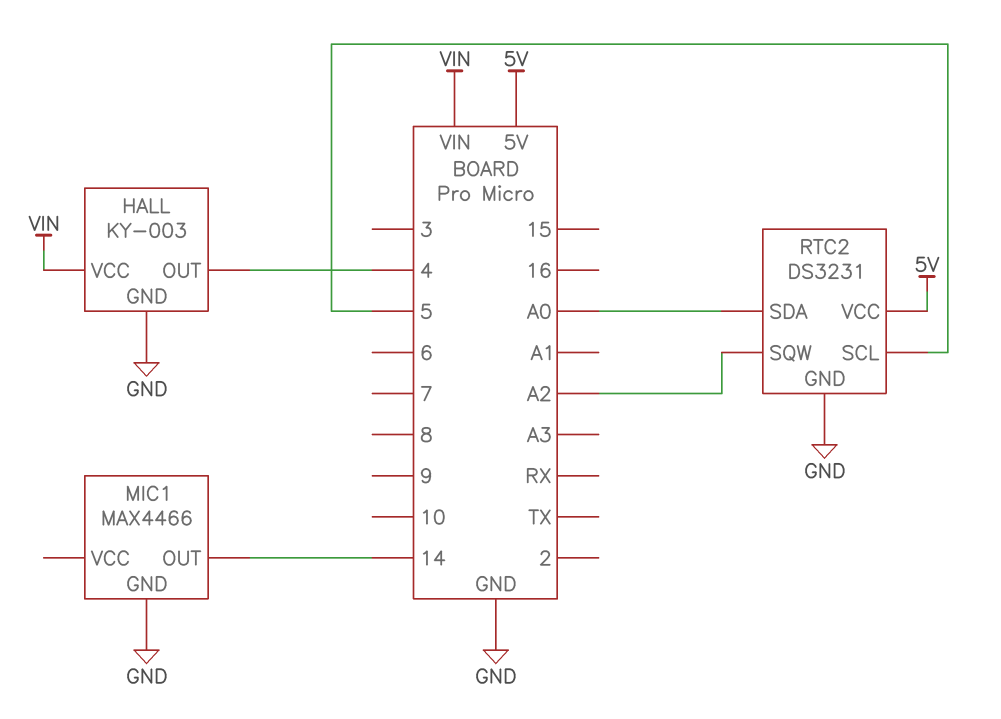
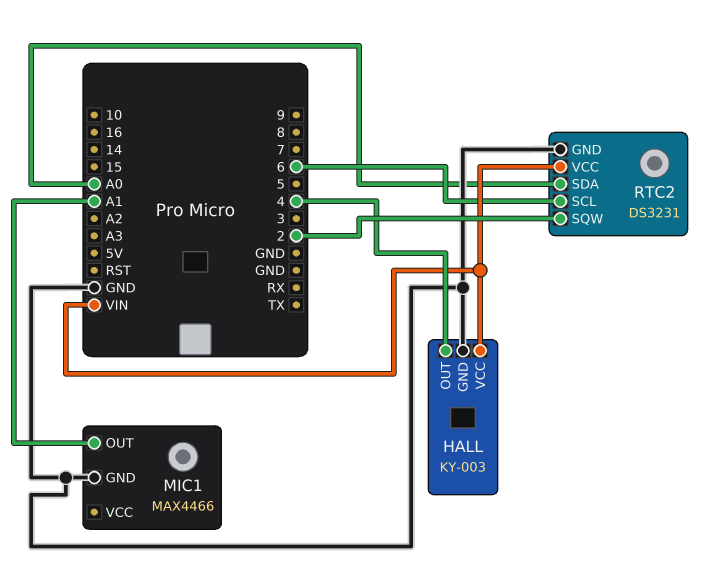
MIC1 pin OUT: 14 -> A1
RTC2 pin SCL: 5 -> 6
RTC2 pin SQW: A2 -> 2
RTC2 pin VCC: 5V -> VIN

